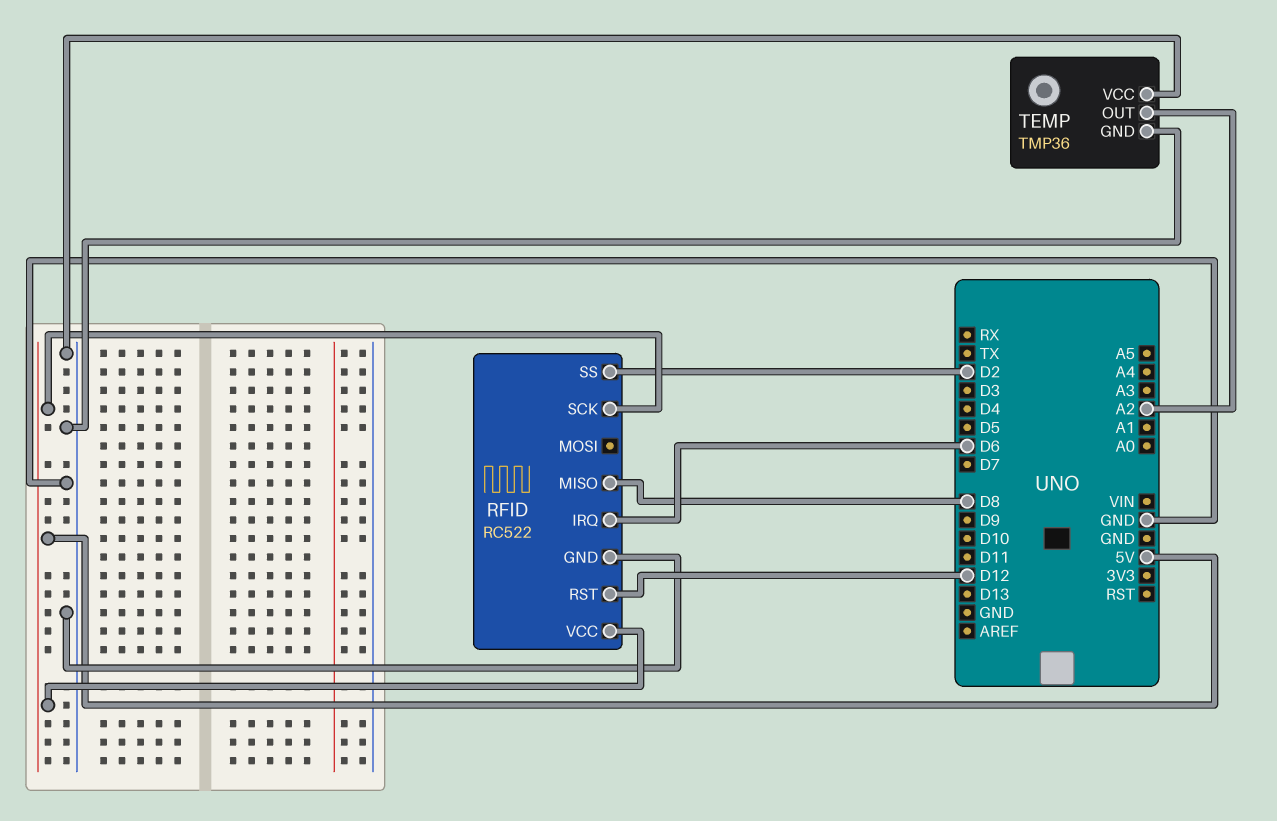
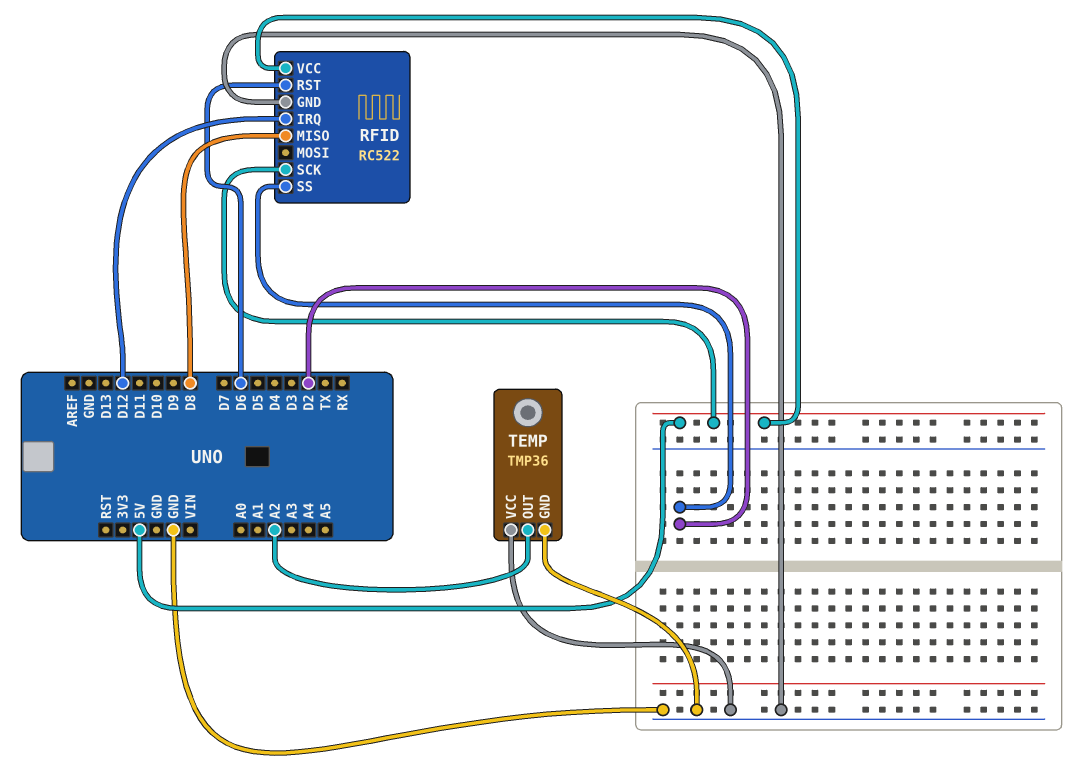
RFID pin IRQ: D6 -> D12
RFID pin RST: D12 -> D6

